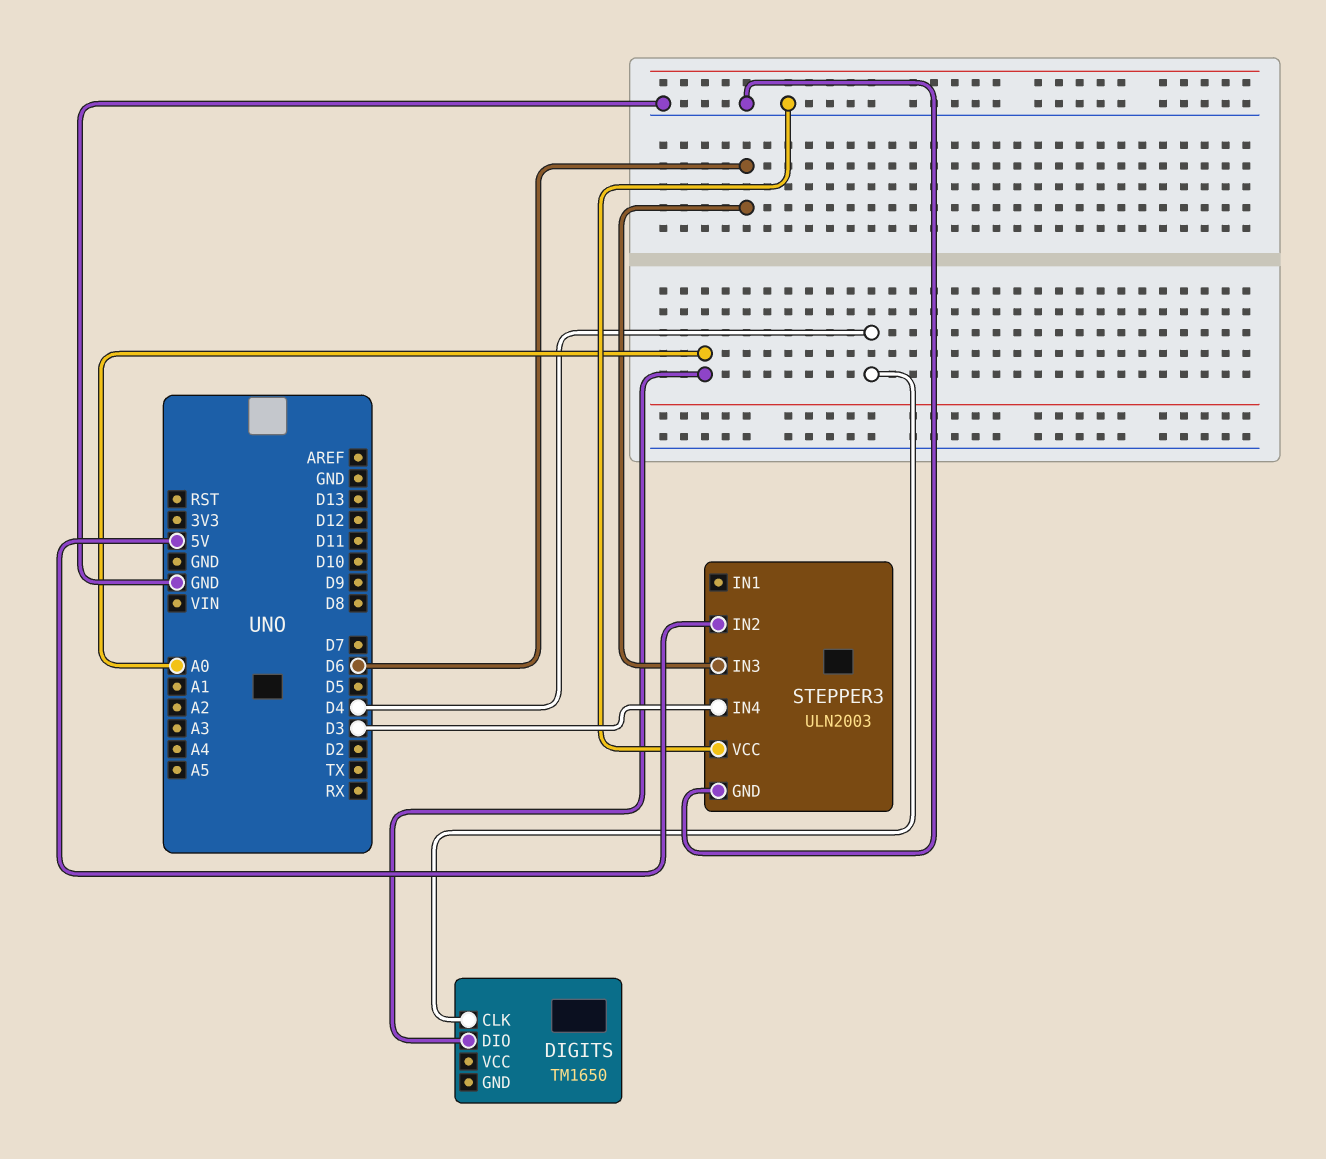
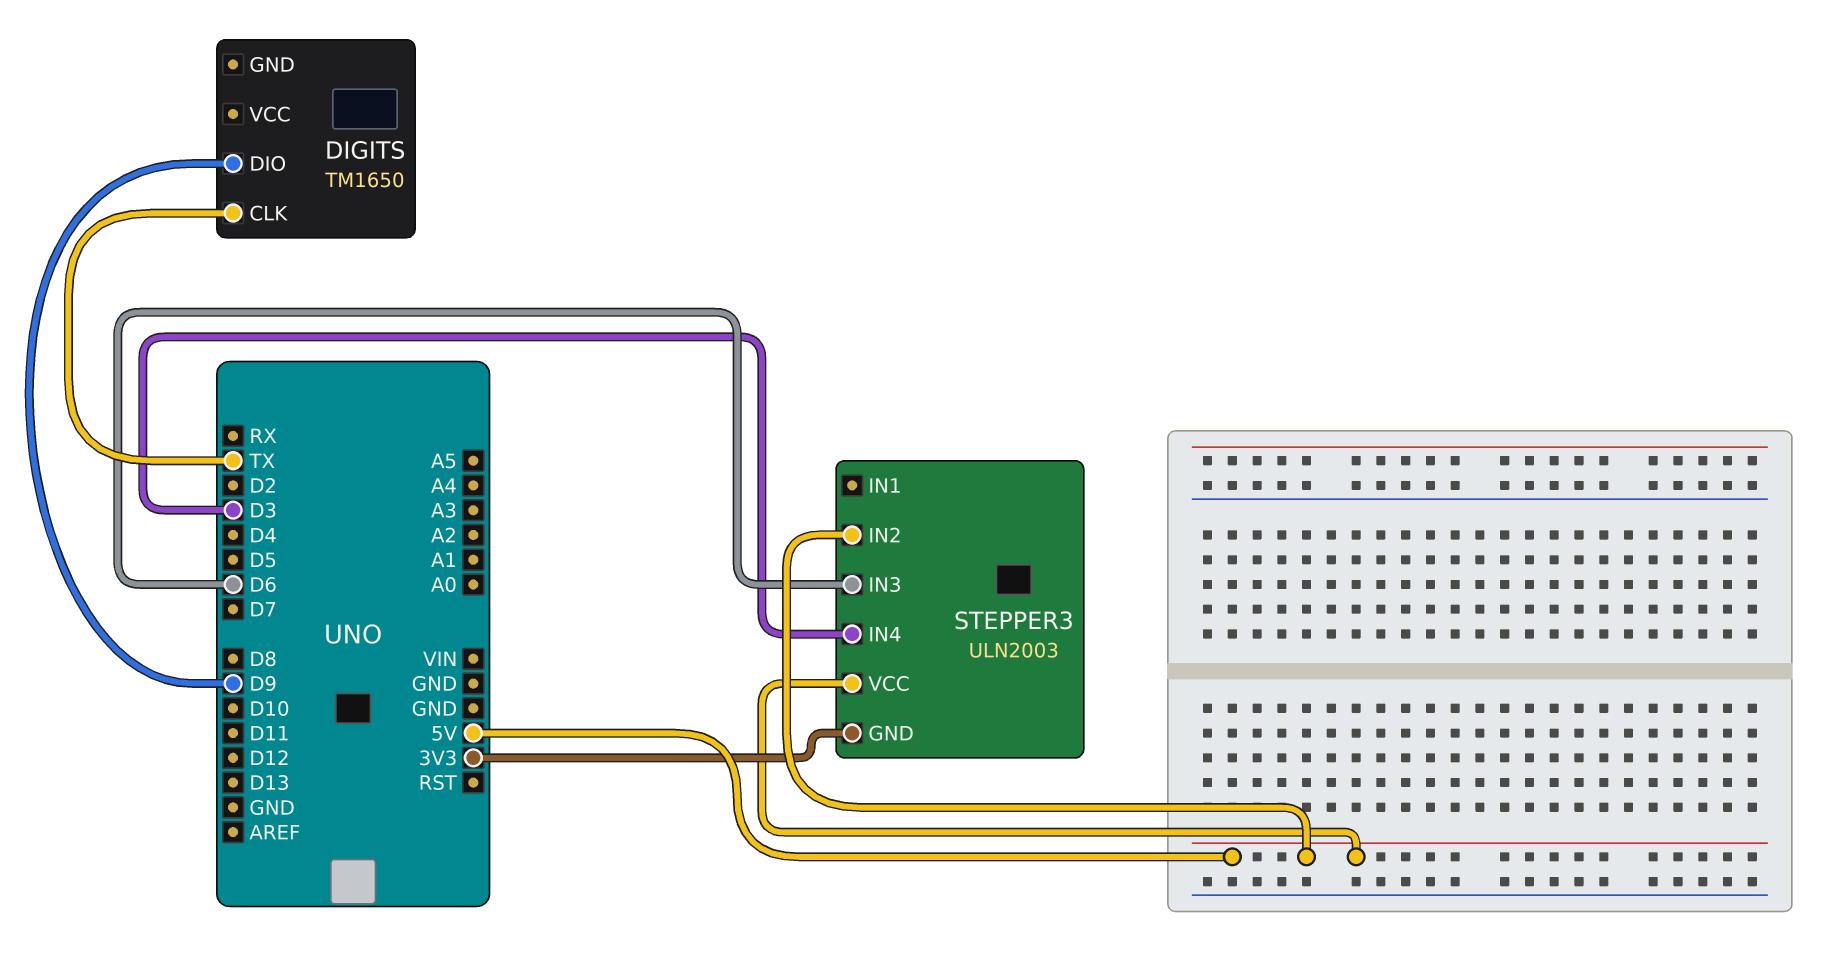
DIGITS pin CLK: D4 -> TX
DIGITS pin DIO: A0 -> D9
STEPPER3 pin GND: GND -> 3V3
STEPPER3 pin VCC: GND -> 5V

